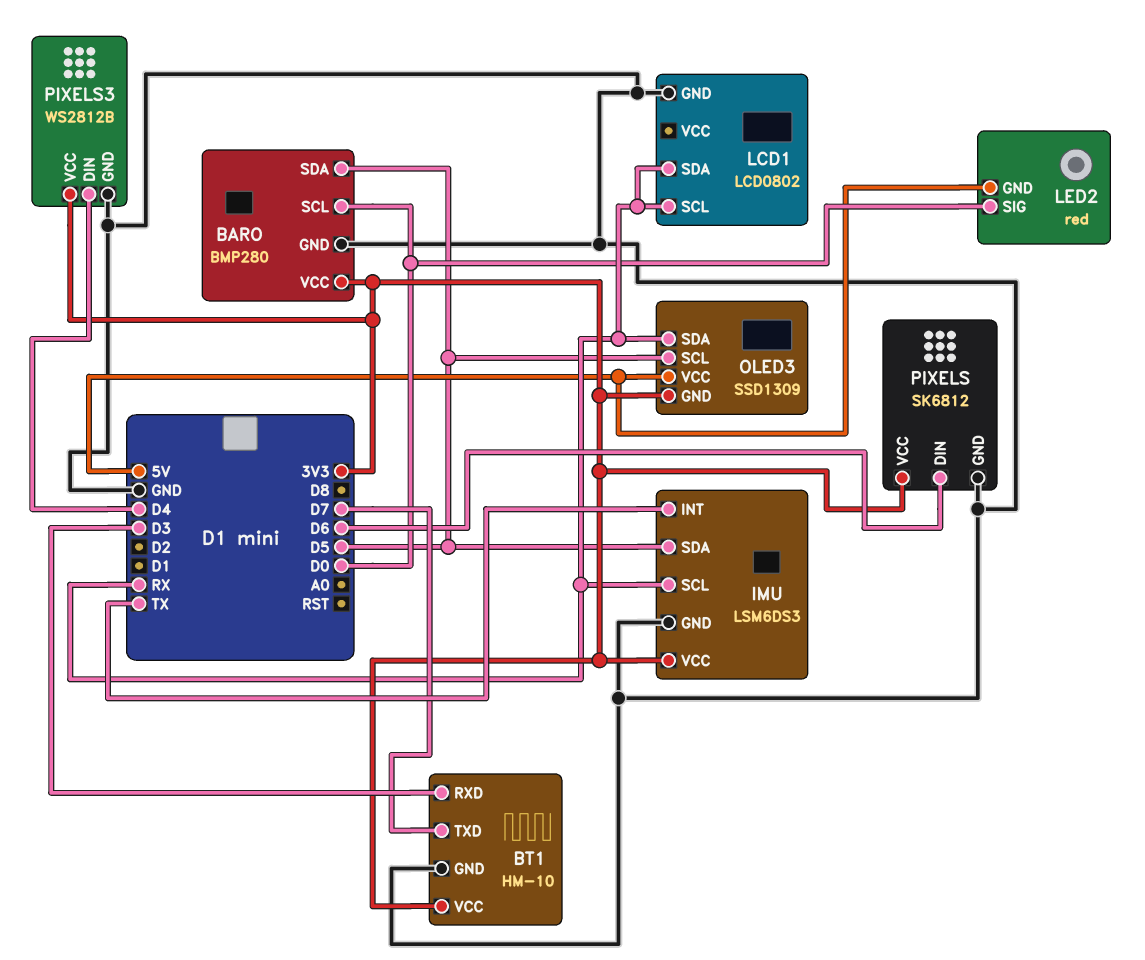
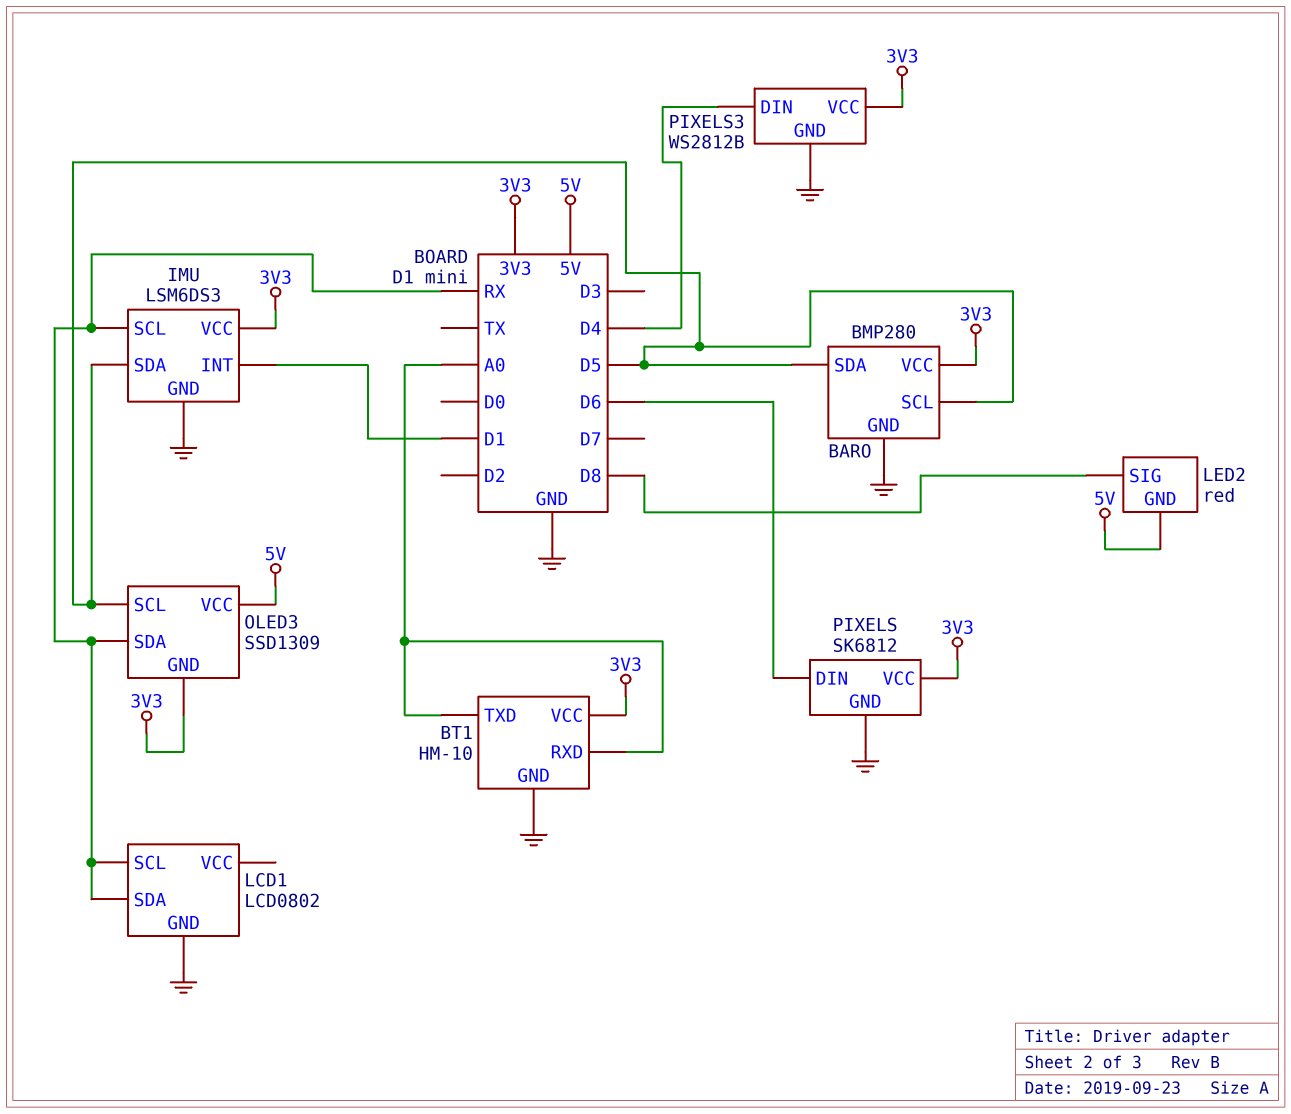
BARO pin SCL: D0 -> D5
BT1 pin RXD: D3 -> A0
BT1 pin TXD: D7 -> A0
IMU pin INT: TX -> D1
LED2 pin SIG: D0 -> D8

